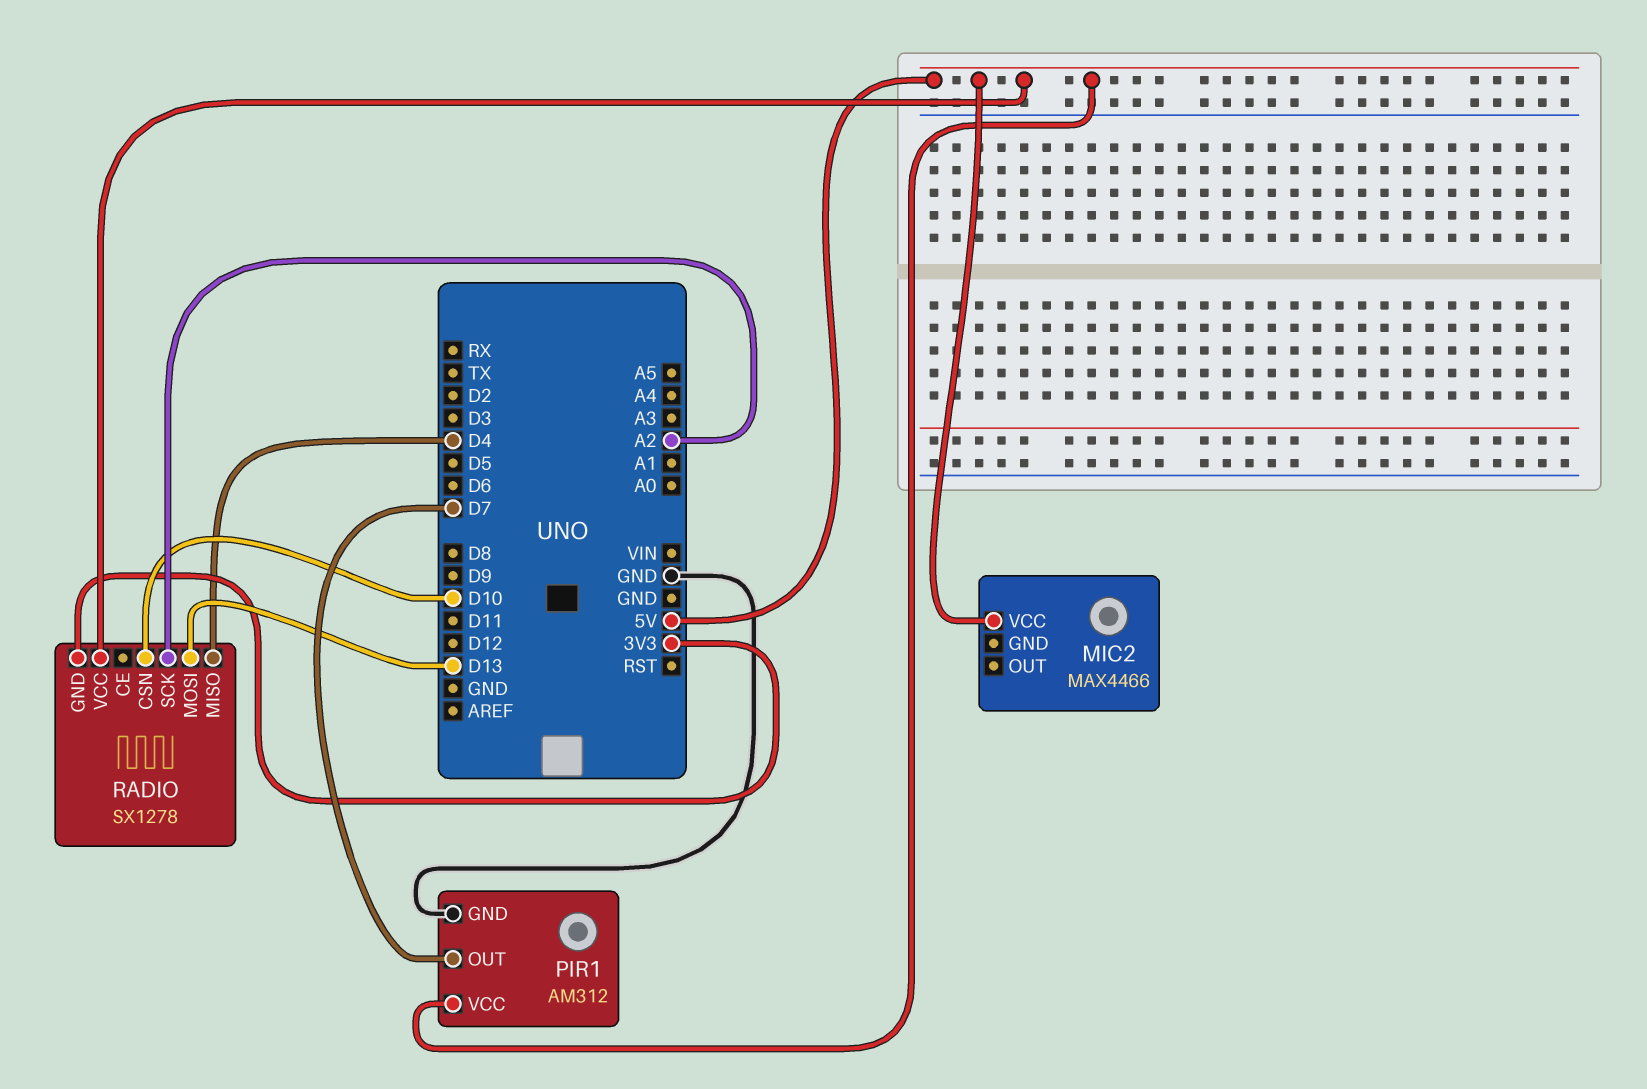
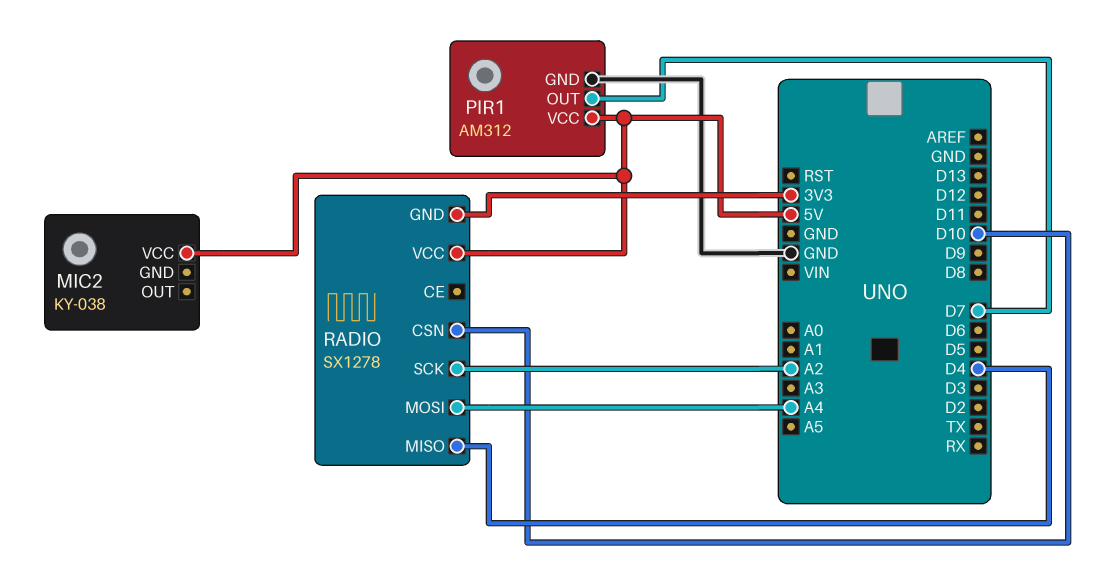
MIC2: MAX4466 -> KY-038
RADIO pin MOSI: D13 -> A4

